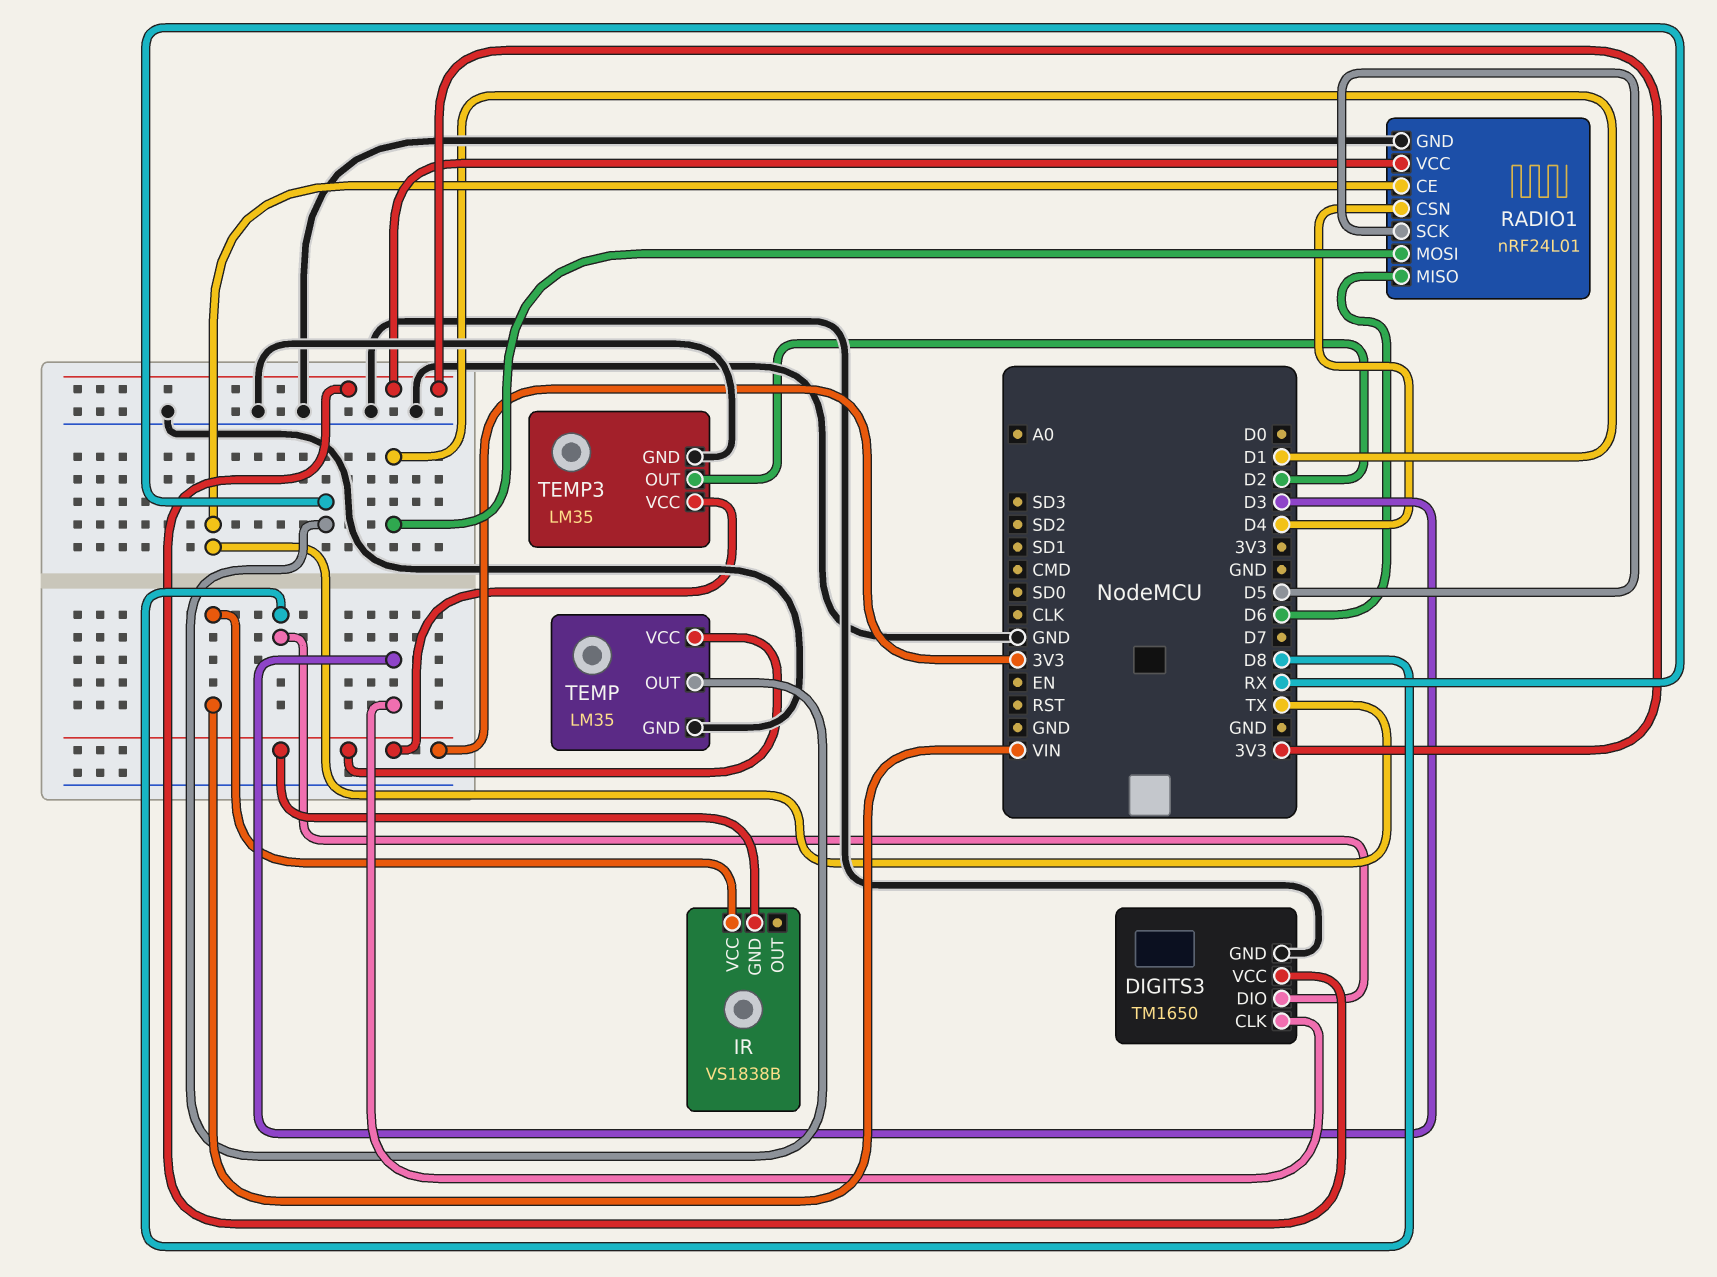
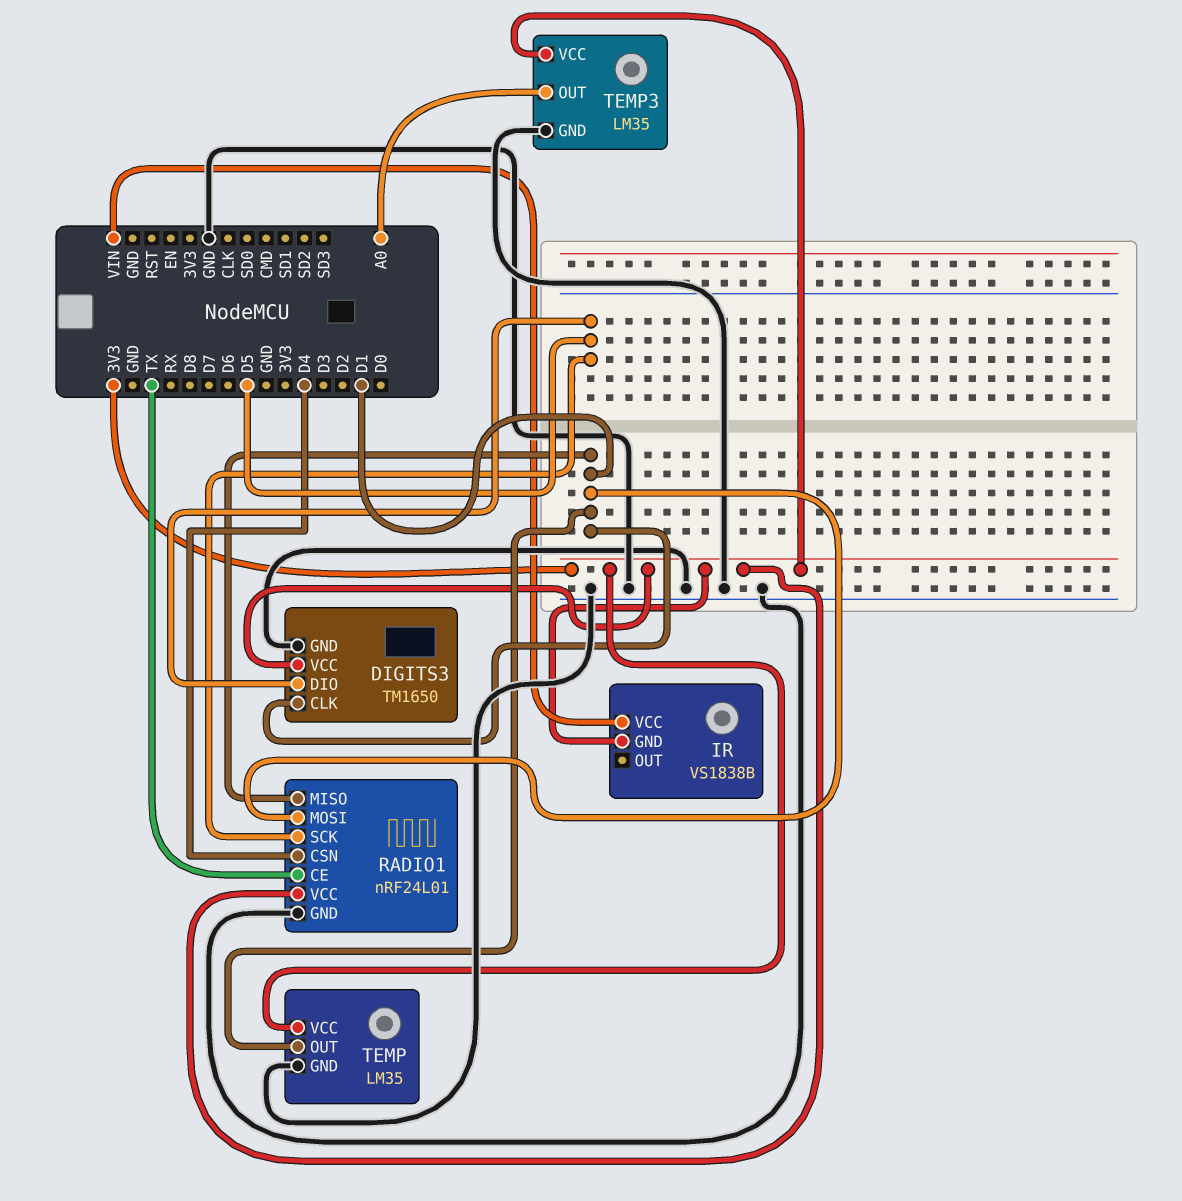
DIGITS3 pin CLK: D3 -> D1
DIGITS3 pin DIO: D8 -> D5
RADIO1 pin MISO: D6 -> D1
TEMP pin OUT: RX -> D1
TEMP3 pin OUT: D2 -> A0

